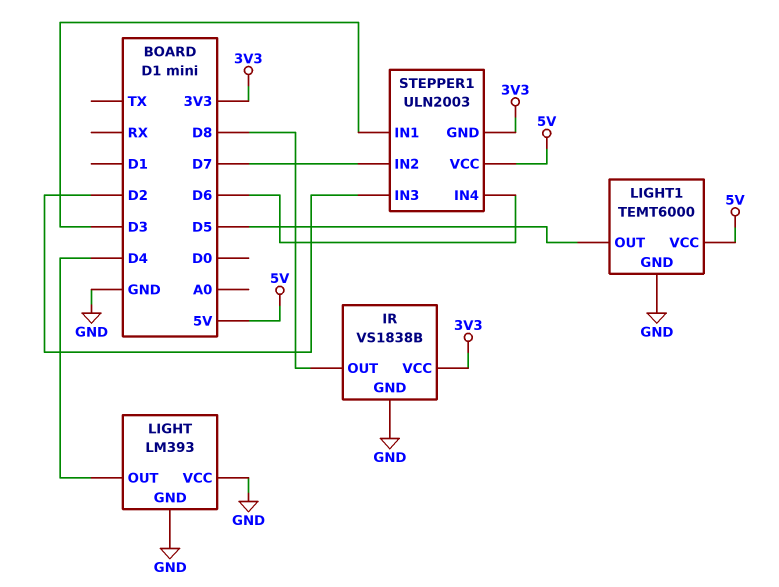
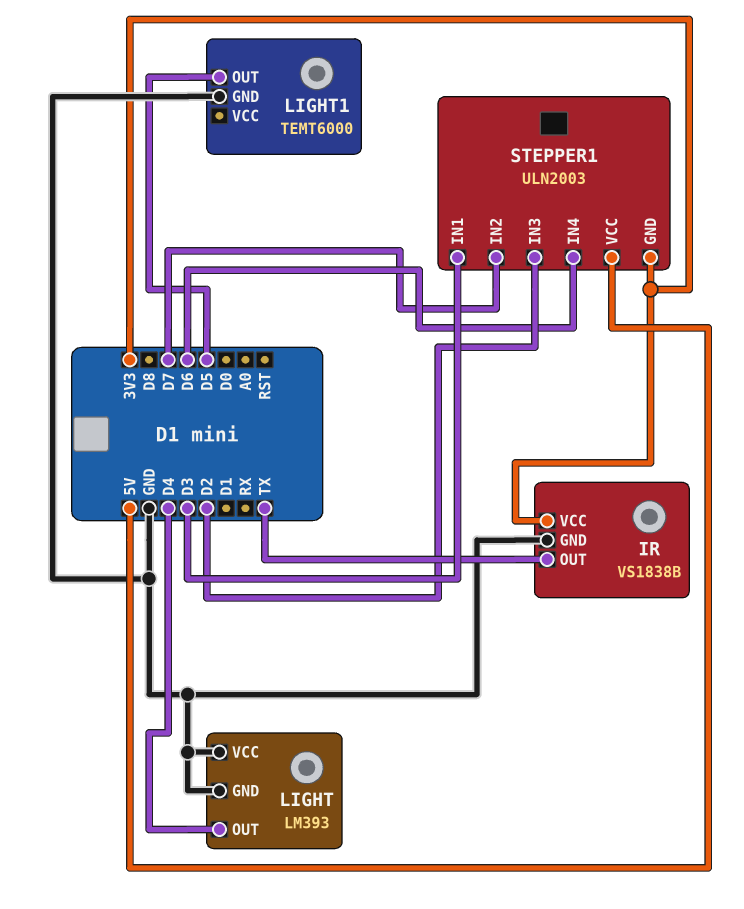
IR pin OUT: D8 -> TX
LIGHT1 pin VCC: 5V -> none

